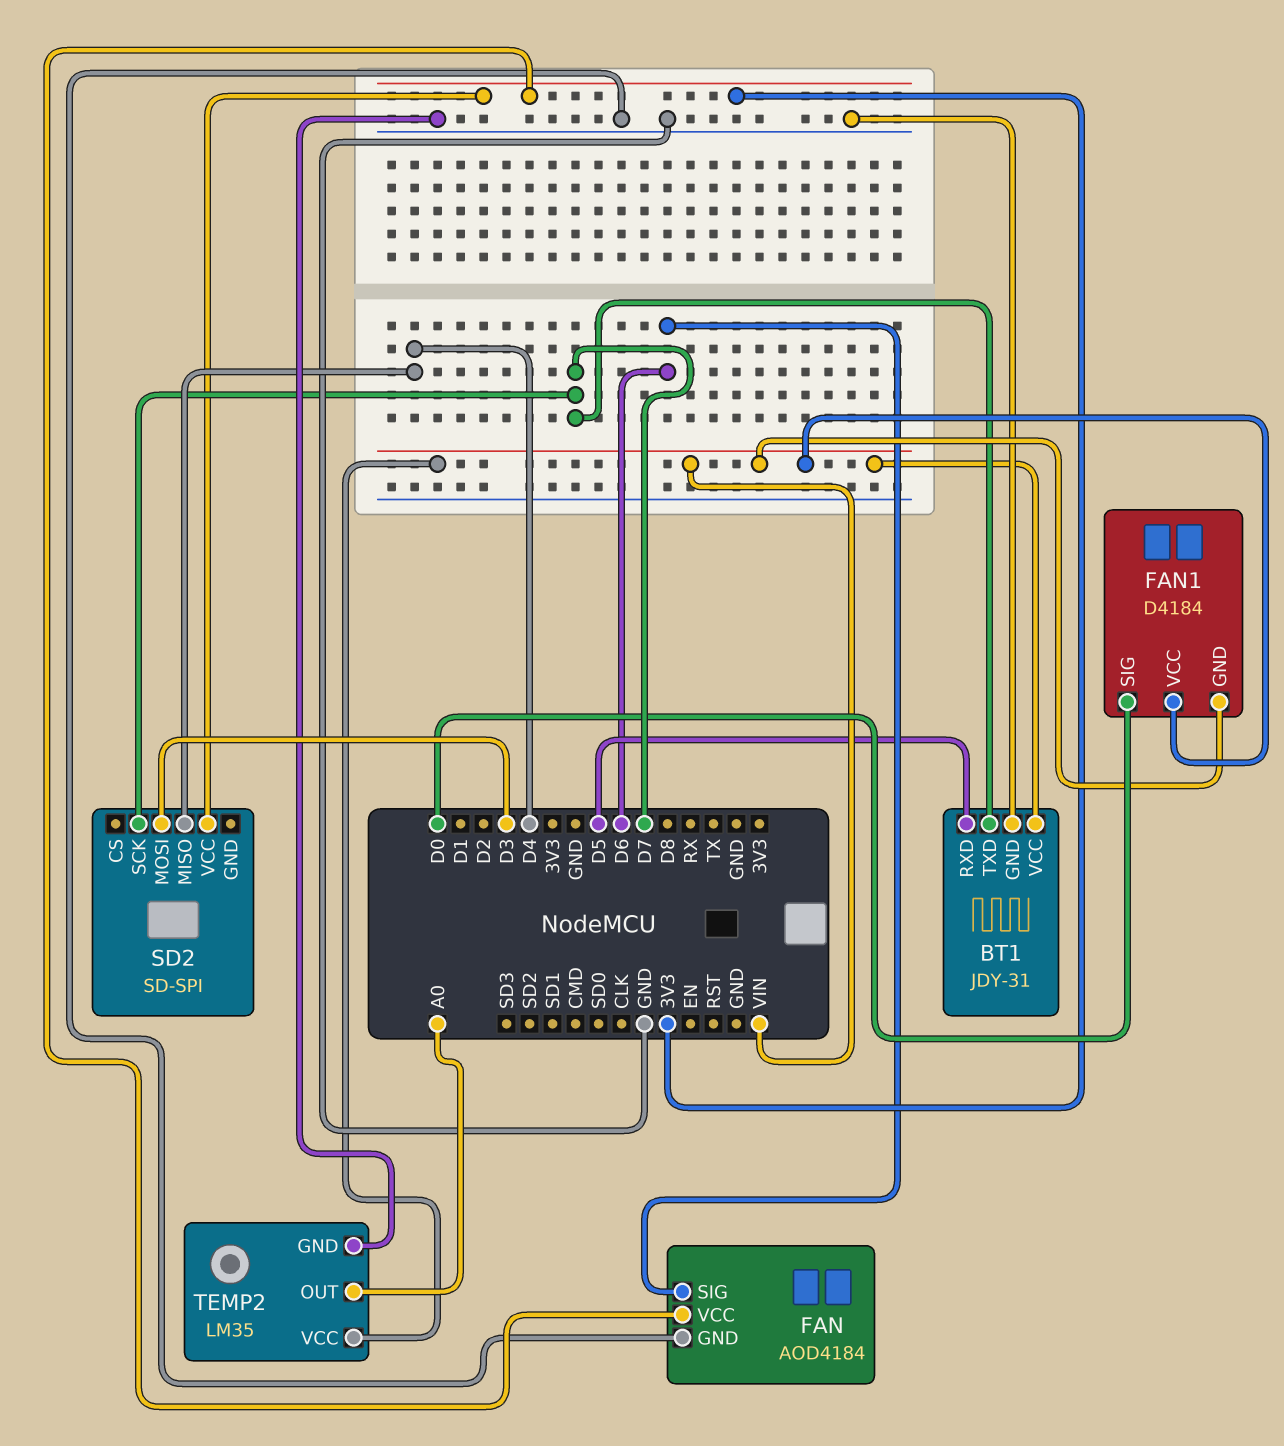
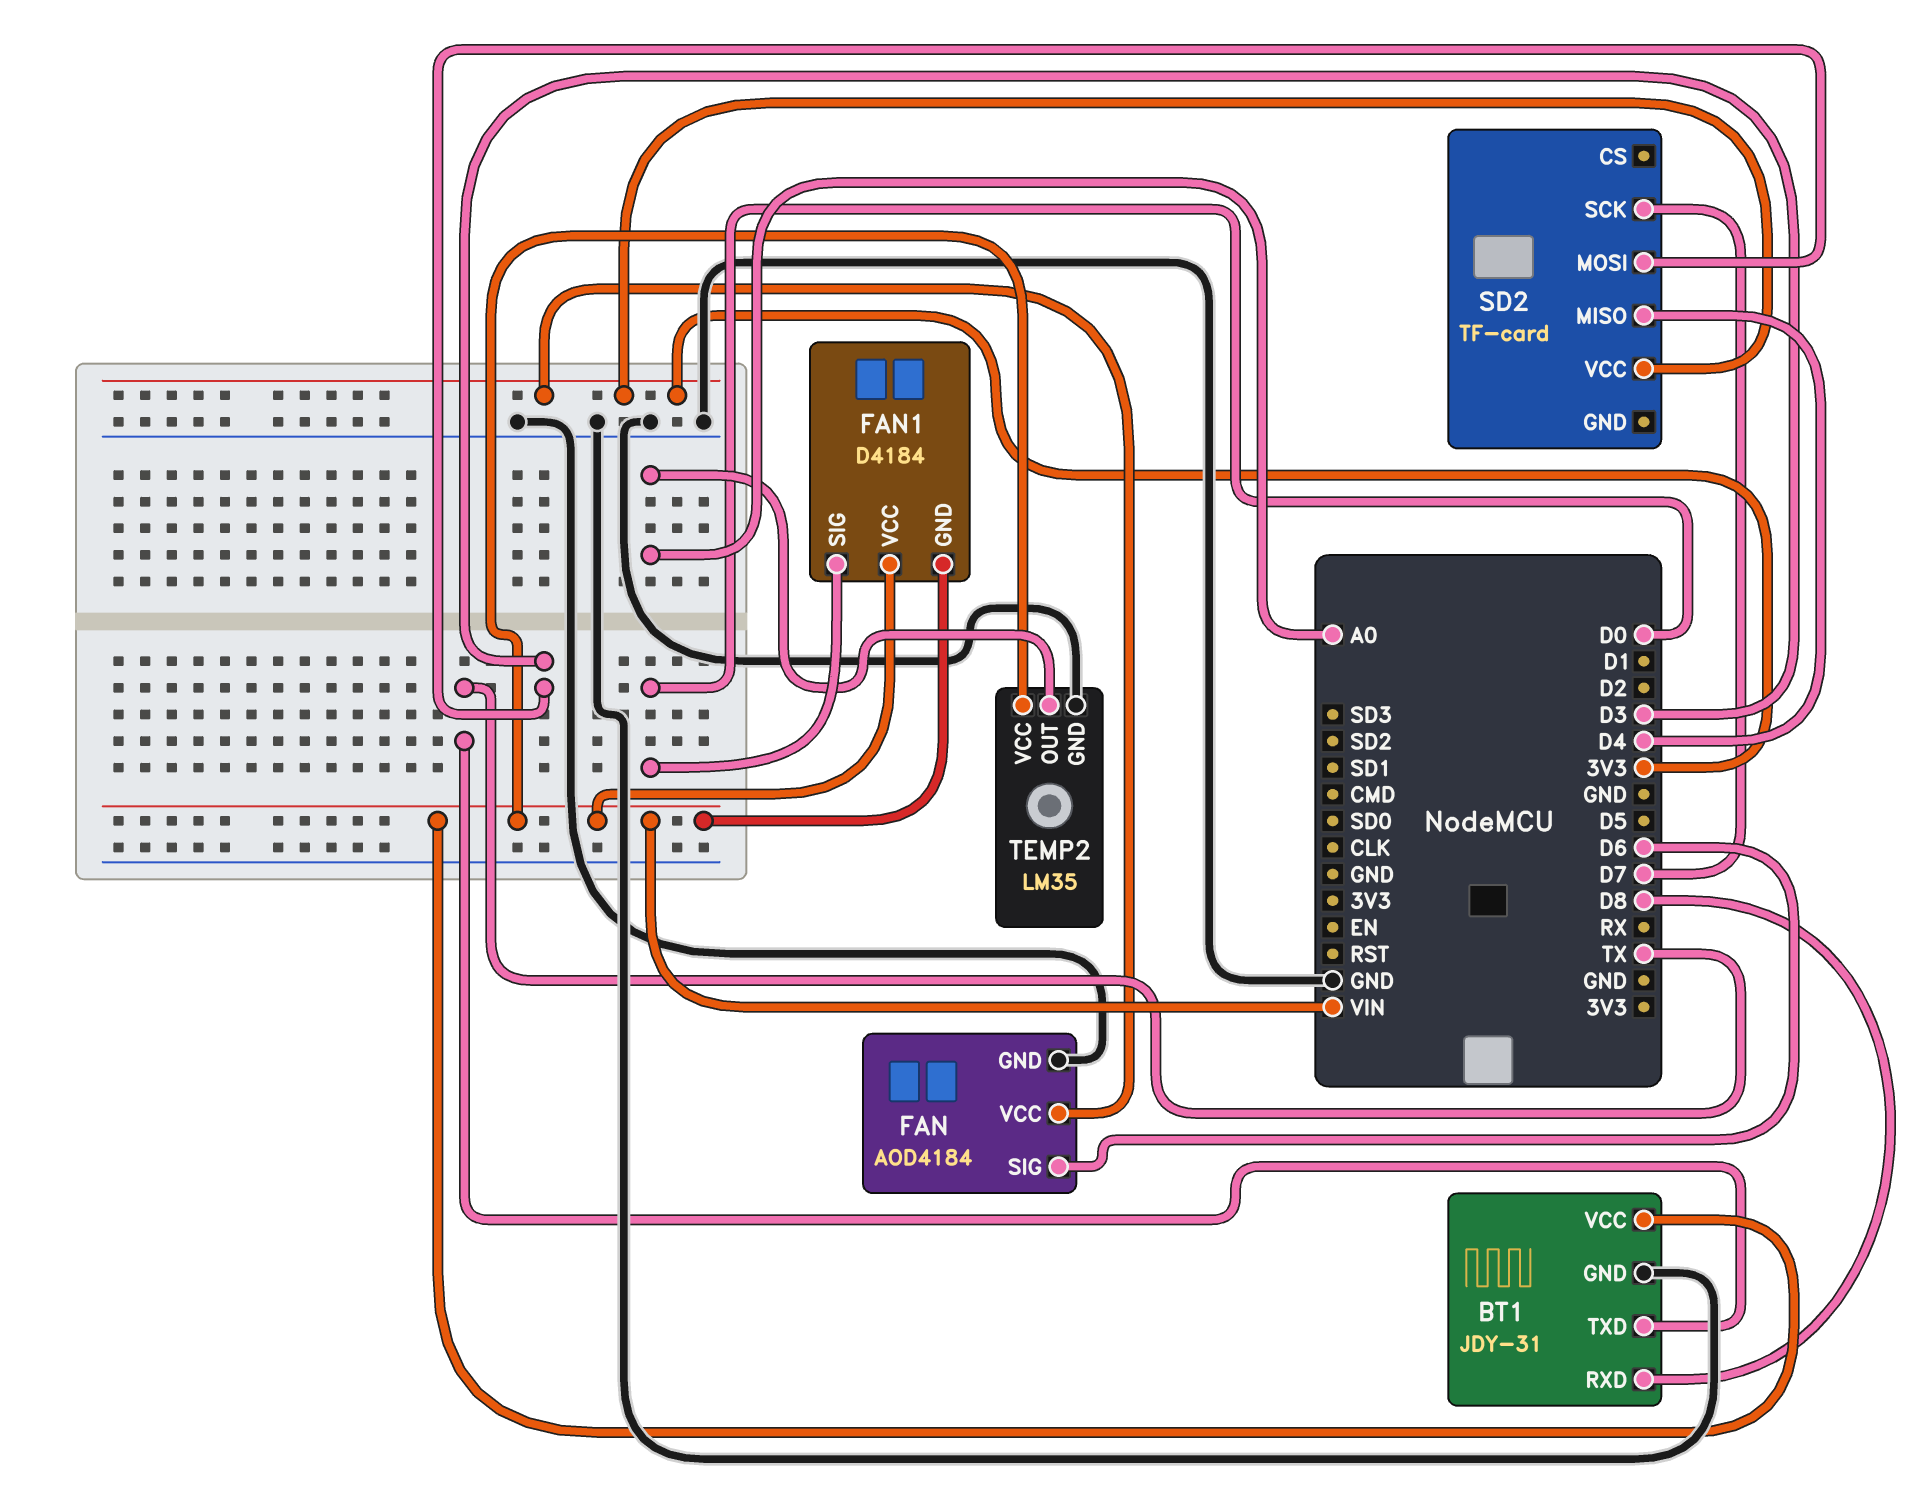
BT1 pin RXD: D5 -> D8
BT1 pin TXD: D7 -> TX
SD2: SD-SPI -> TF-card

